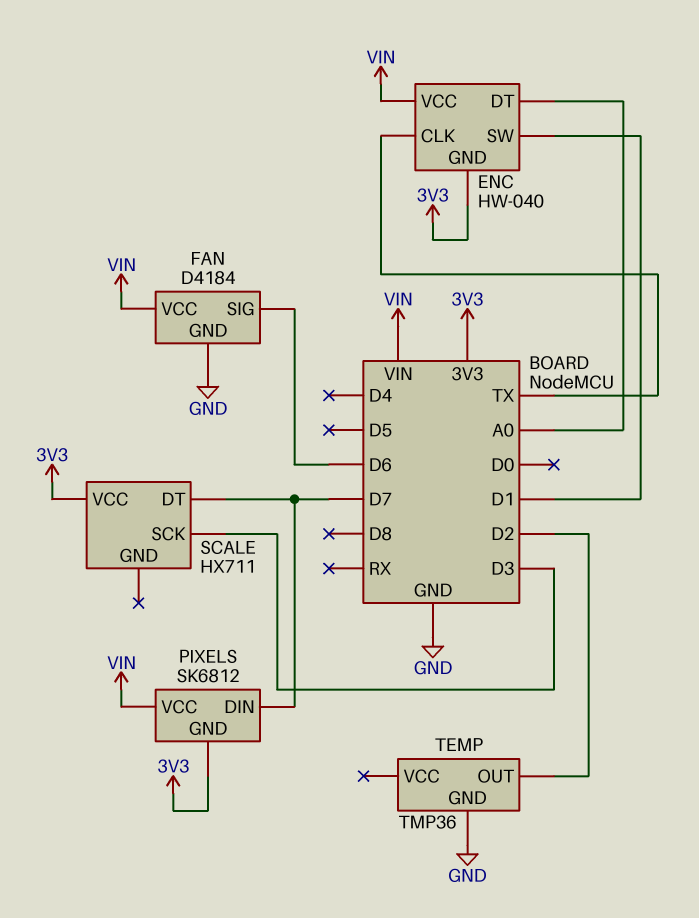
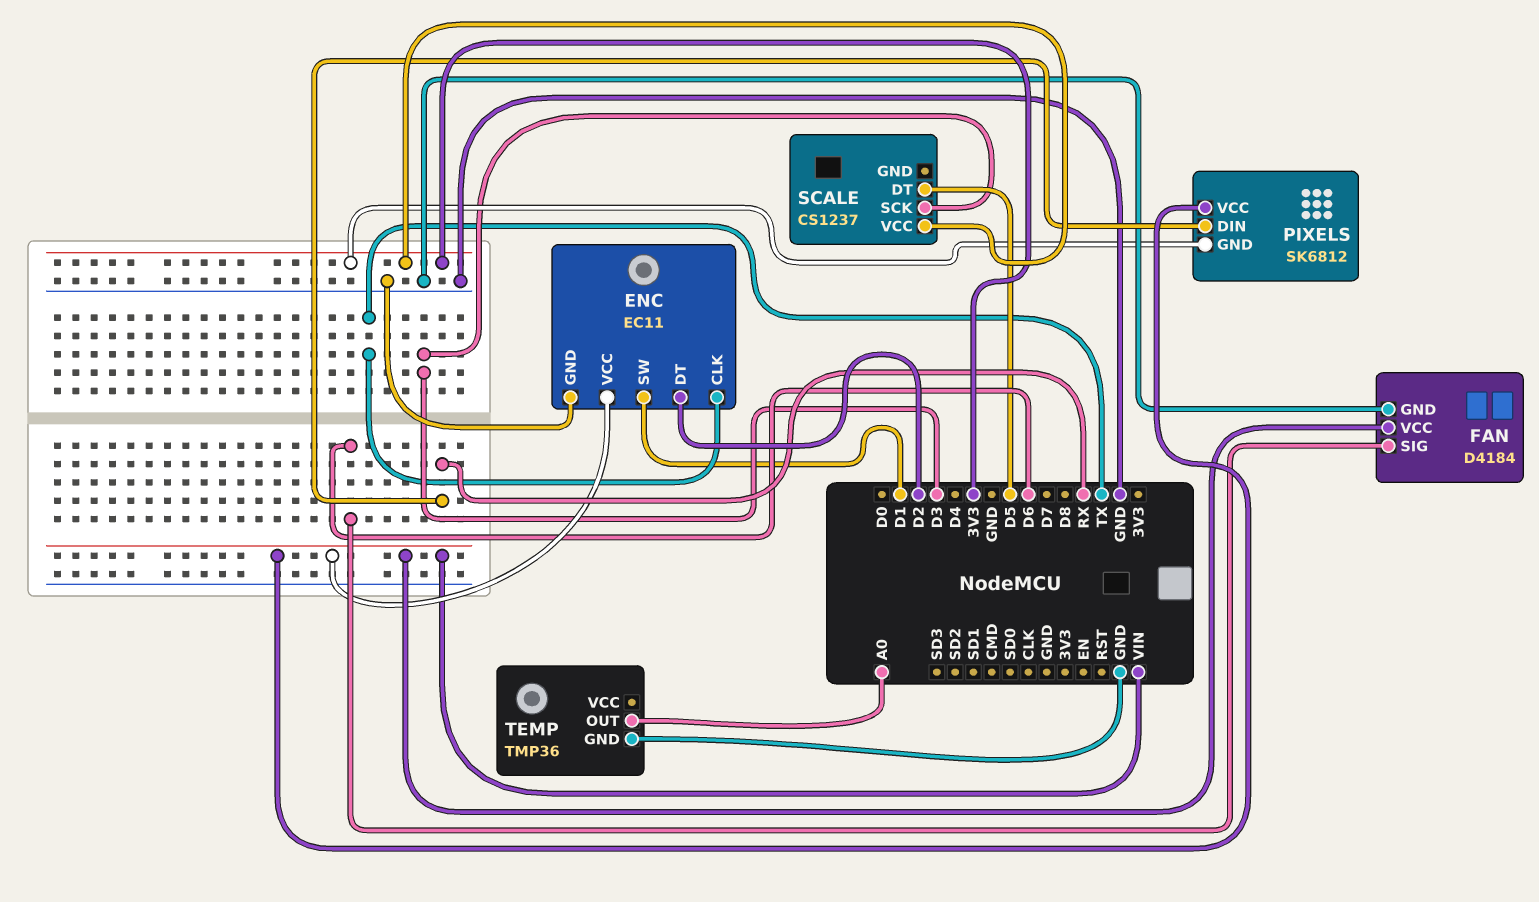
ENC: HW-040 -> EC11
ENC pin DT: A0 -> D2
ENC pin GND: 3V3 -> GND
PIXELS pin DIN: D7 -> RX
SCALE: HX711 -> CS1237
SCALE pin DT: D7 -> D5
TEMP pin OUT: D2 -> A0

